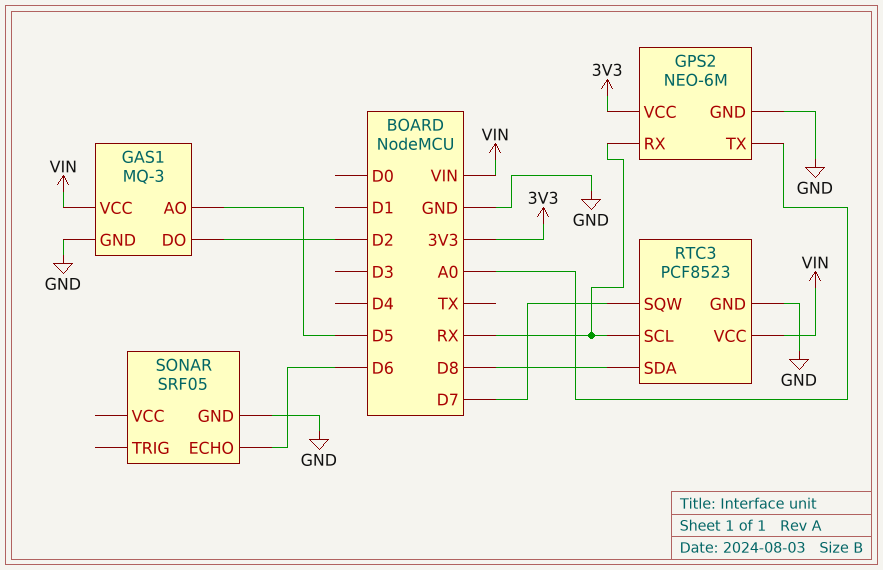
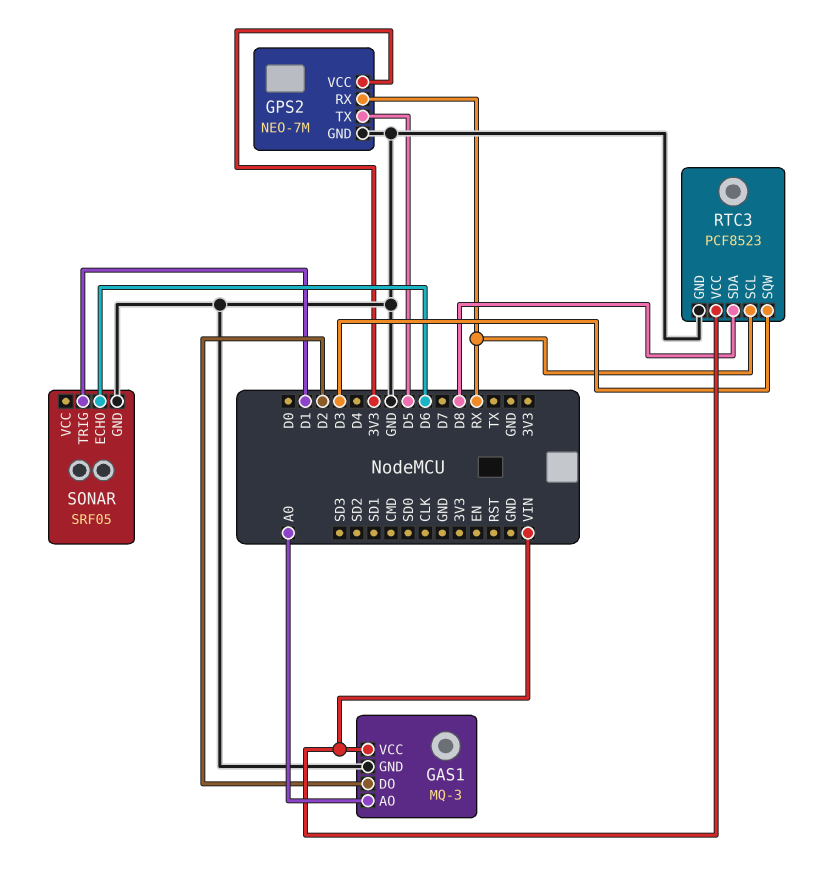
GAS1 pin AO: D5 -> A0
GPS2: NEO-6M -> NEO-7M
GPS2 pin TX: A0 -> D5
RTC3 pin SQW: D7 -> D3
SONAR pin TRIG: none -> D1

